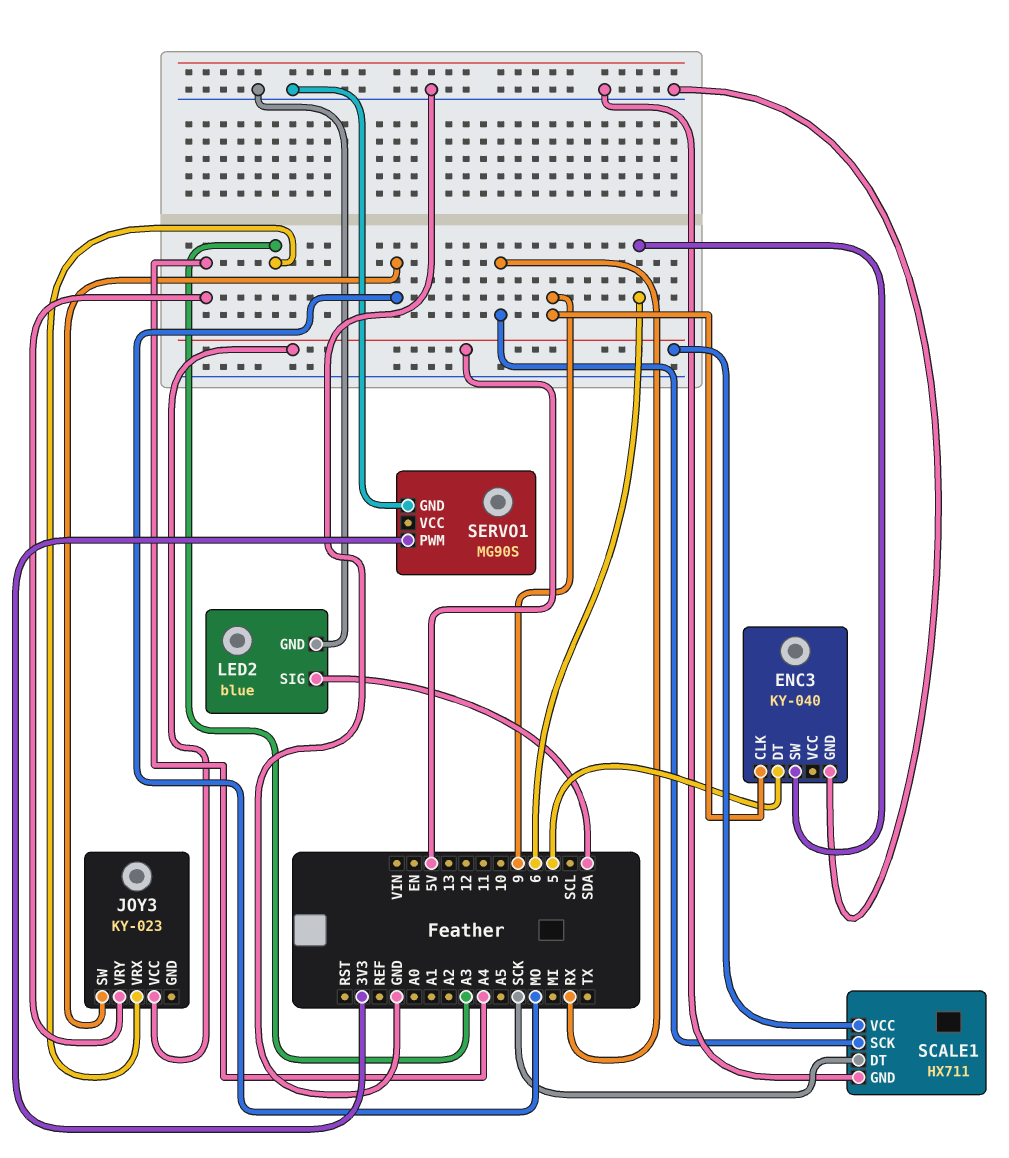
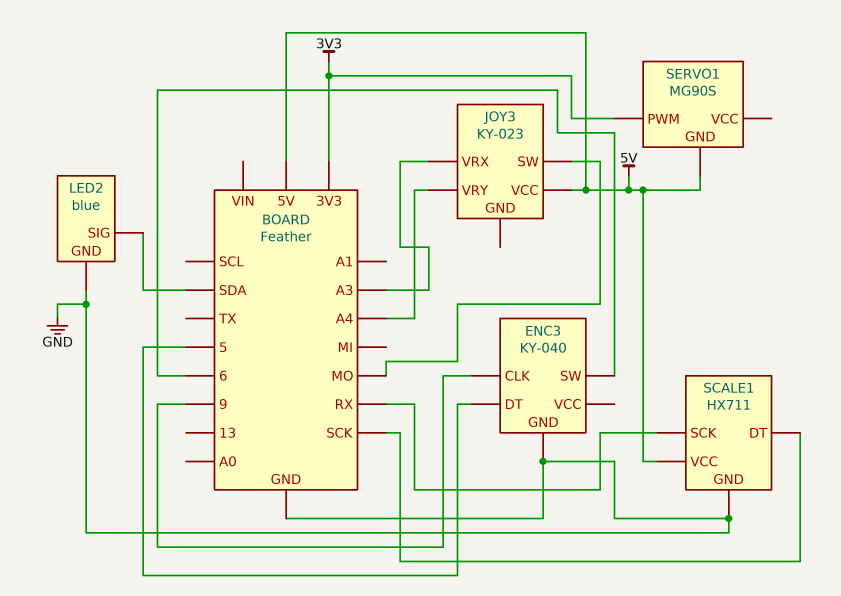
SERVO1 pin GND: GND -> 5V

